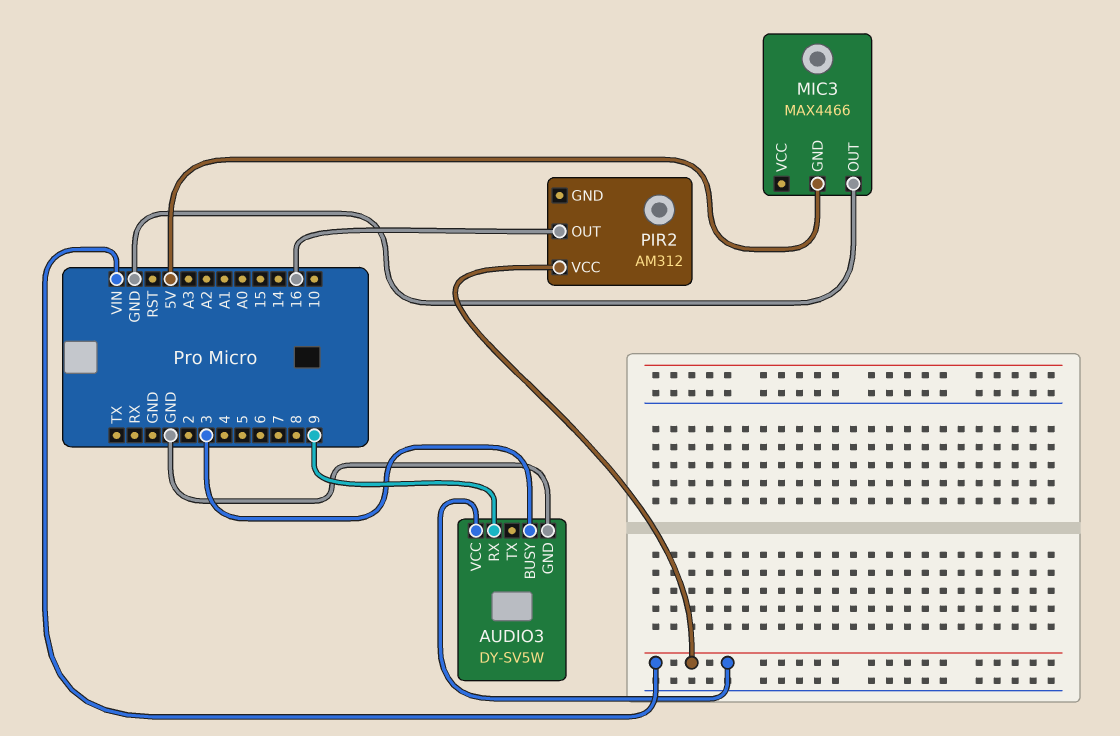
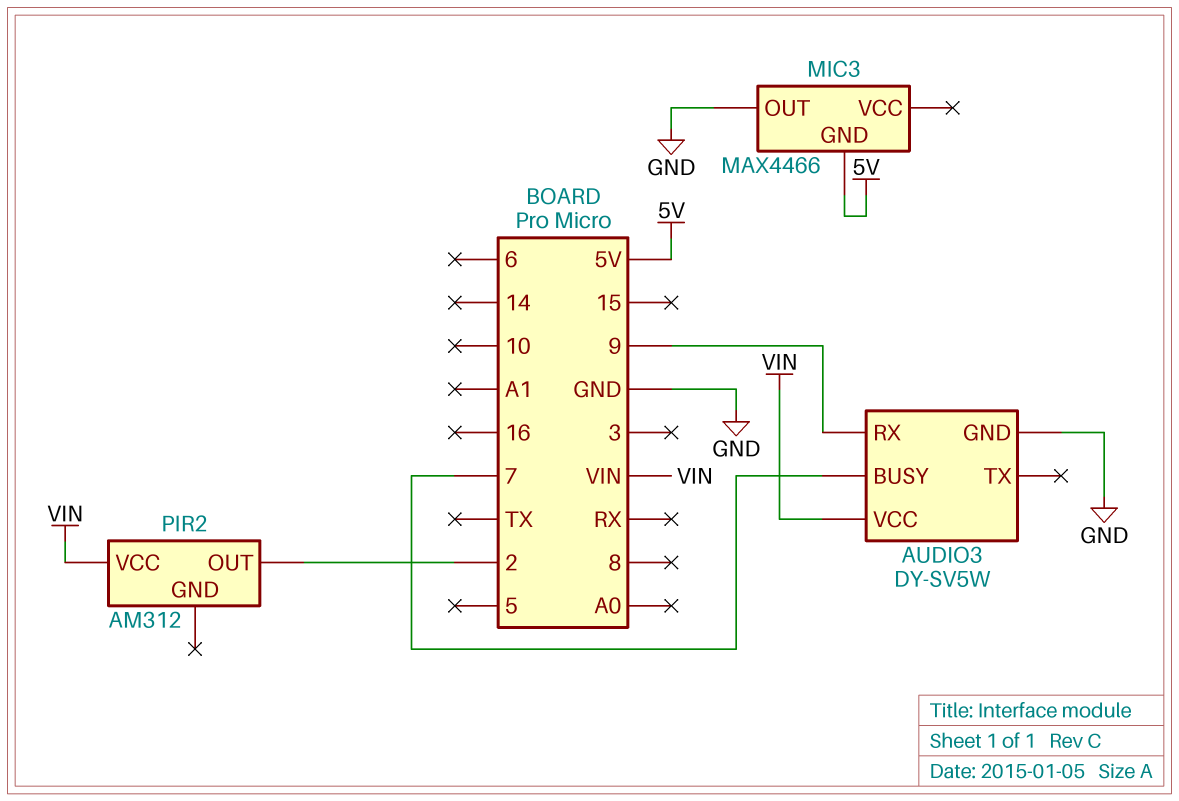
AUDIO3 pin BUSY: 3 -> 7
PIR2 pin OUT: 16 -> 2

